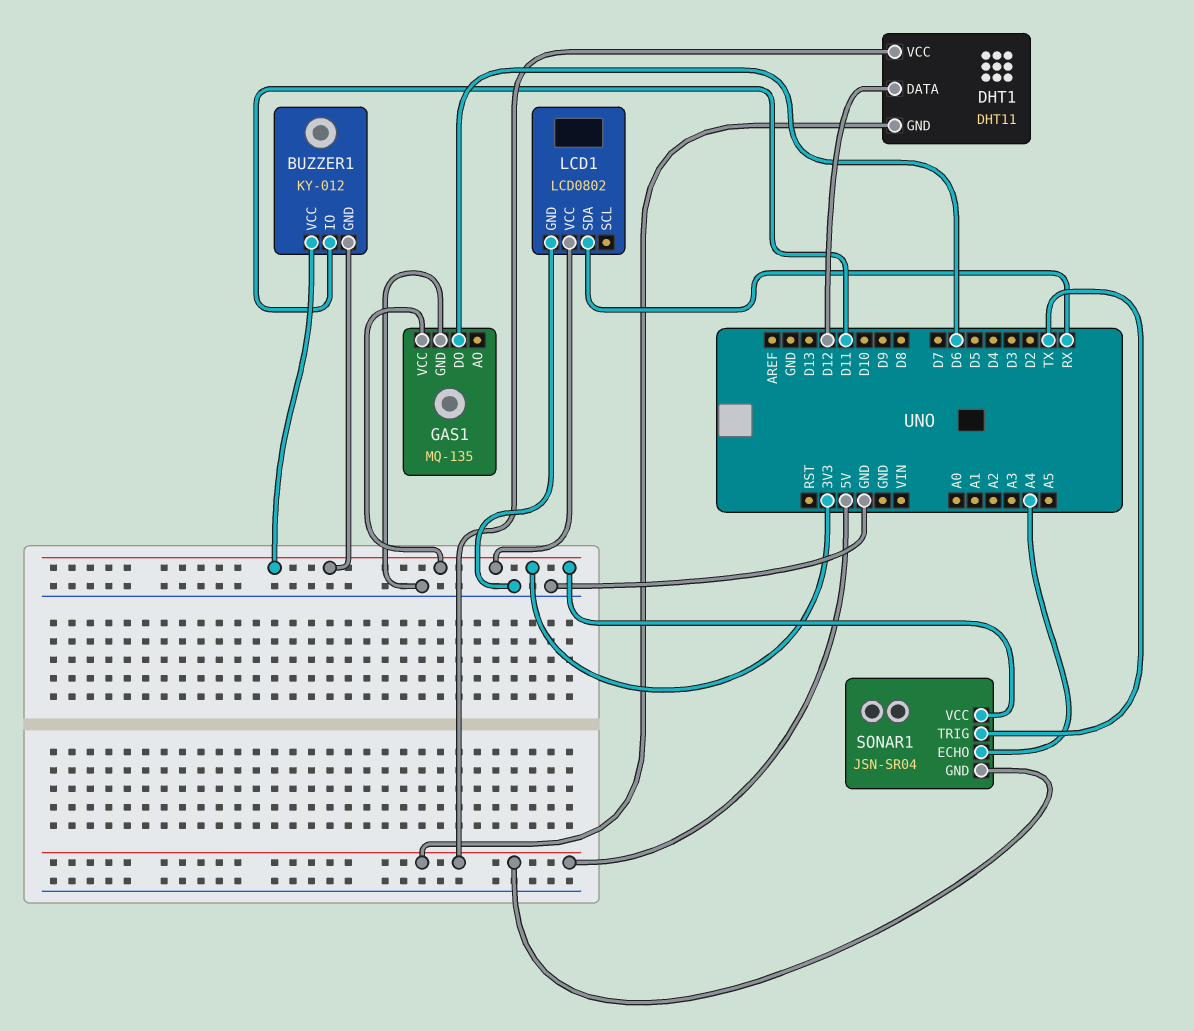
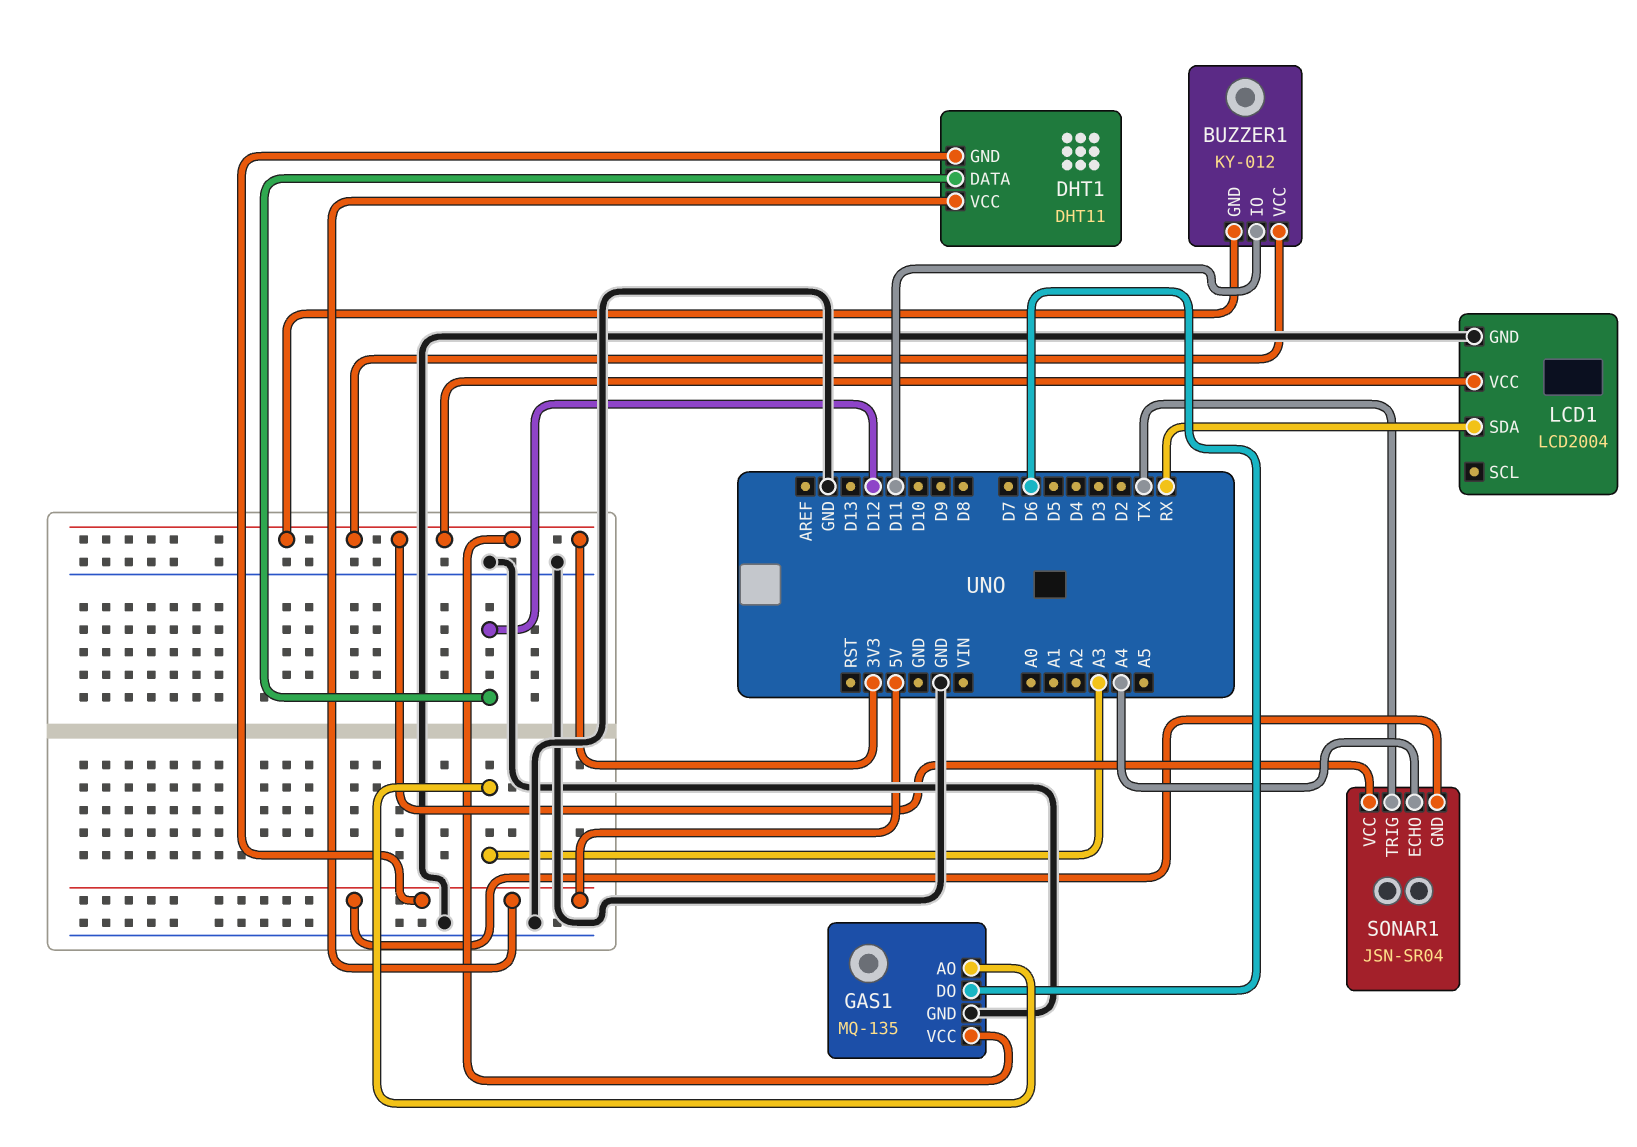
GAS1 pin AO: none -> A3
LCD1: LCD0802 -> LCD2004

